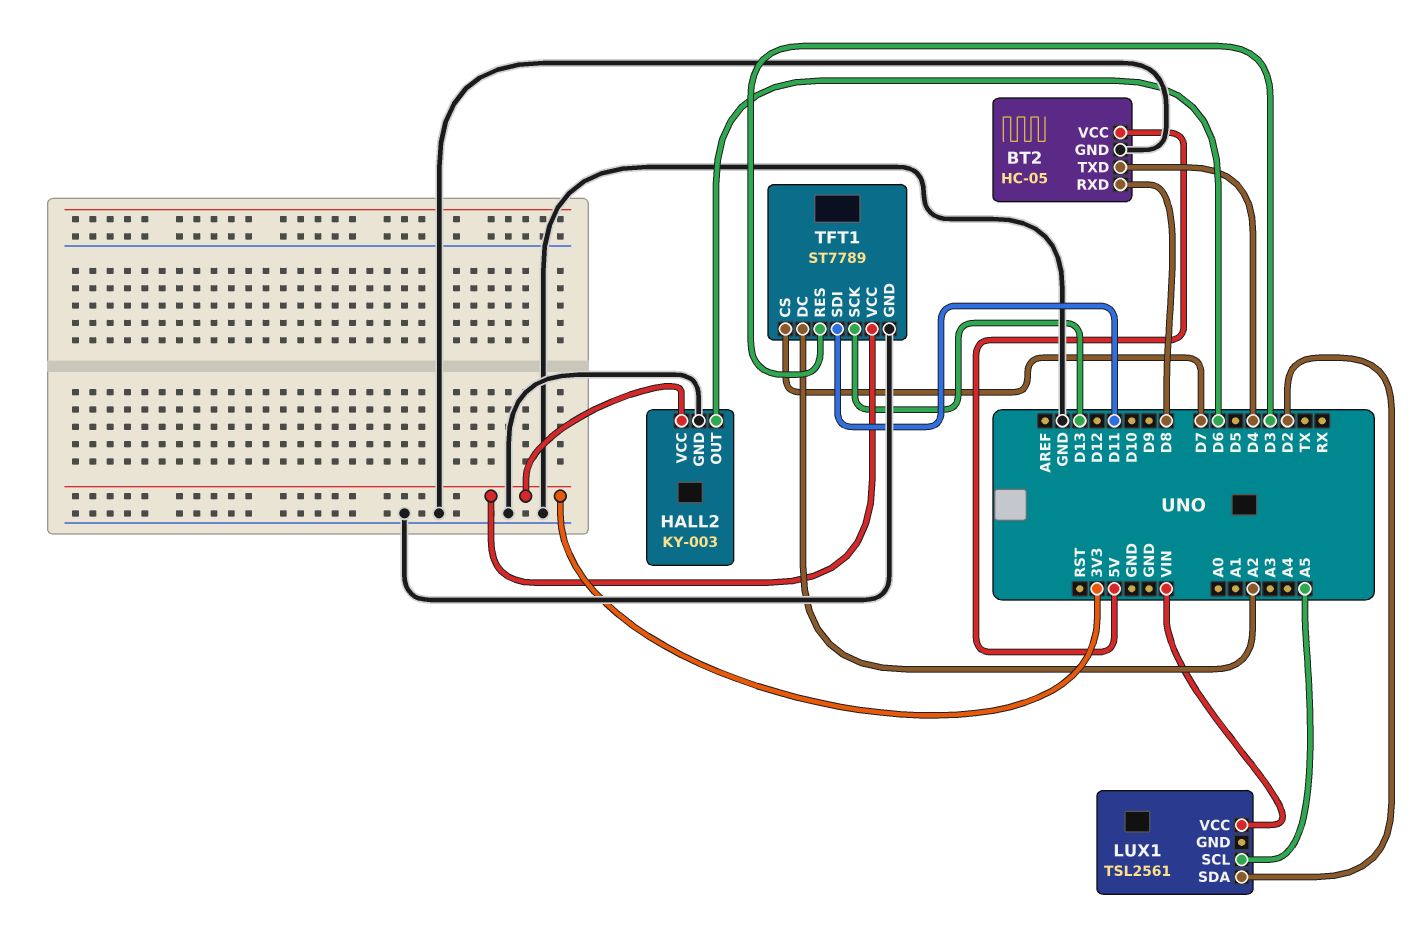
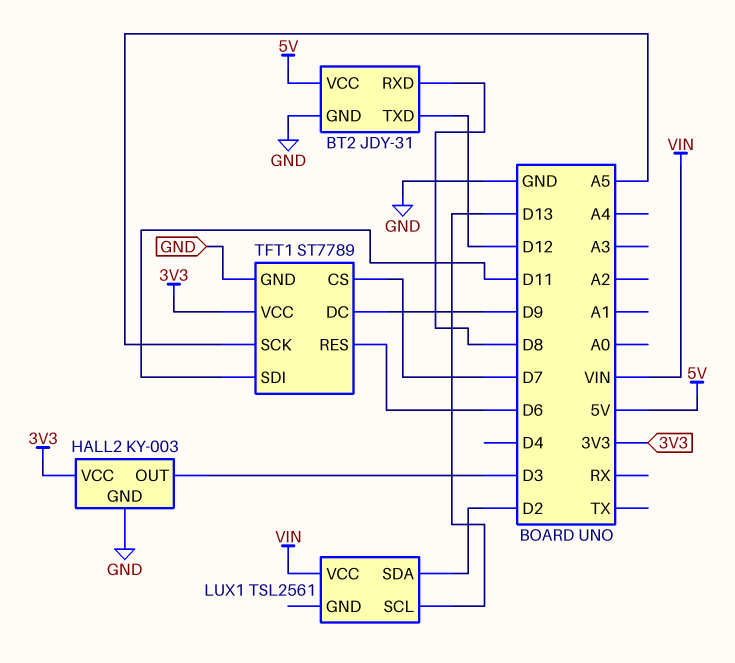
BT2: HC-05 -> JDY-31
BT2 pin TXD: D4 -> D12
HALL2 pin OUT: D6 -> D3
LUX1 pin SCL: A5 -> D13
TFT1 pin DC: A2 -> D9
TFT1 pin RES: D3 -> D6
TFT1 pin SCK: D13 -> A5

